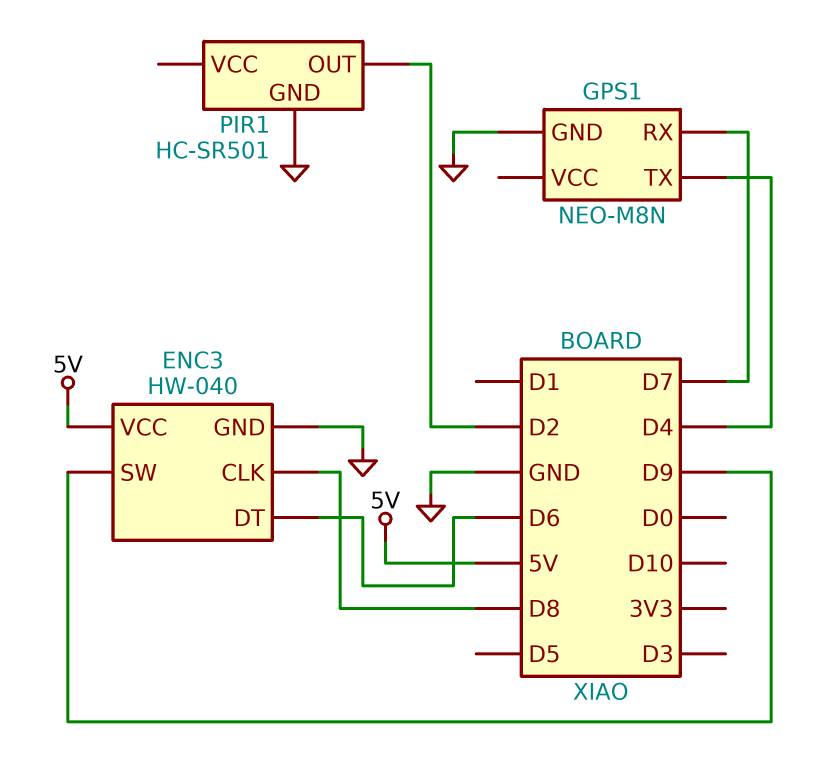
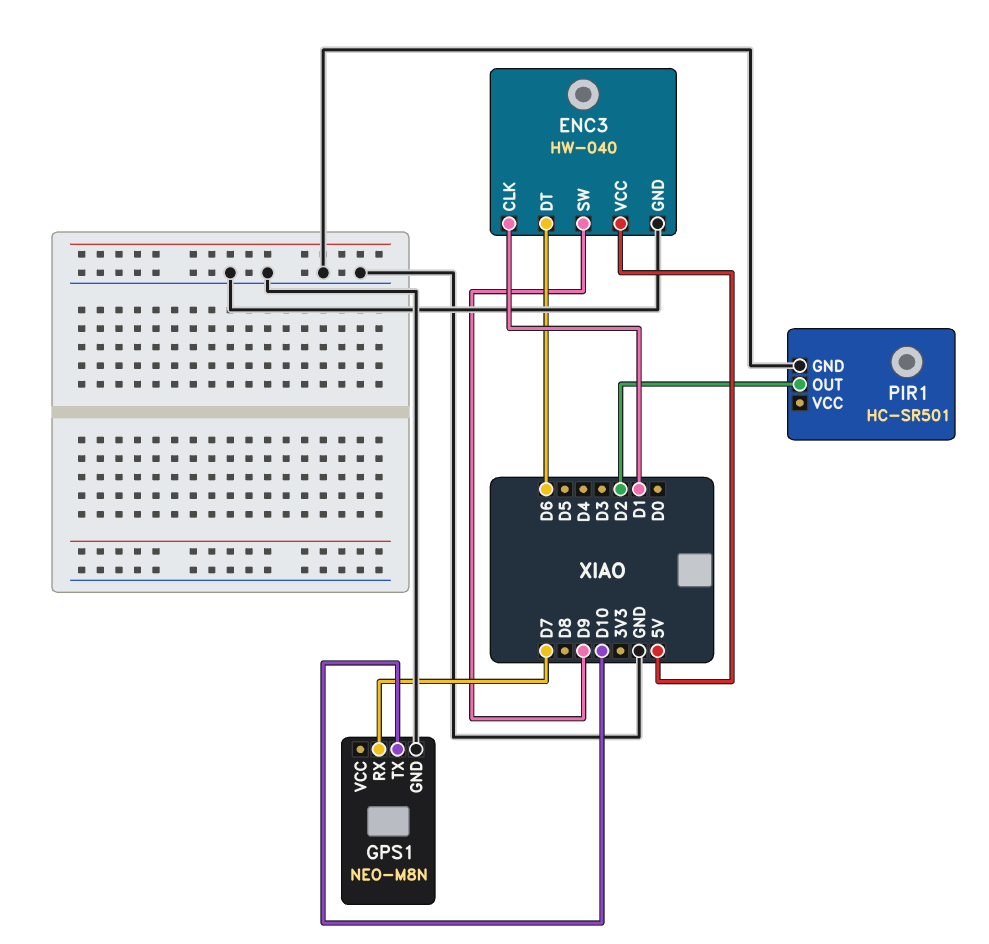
ENC3 pin CLK: D8 -> D1
GPS1 pin TX: D4 -> D10

